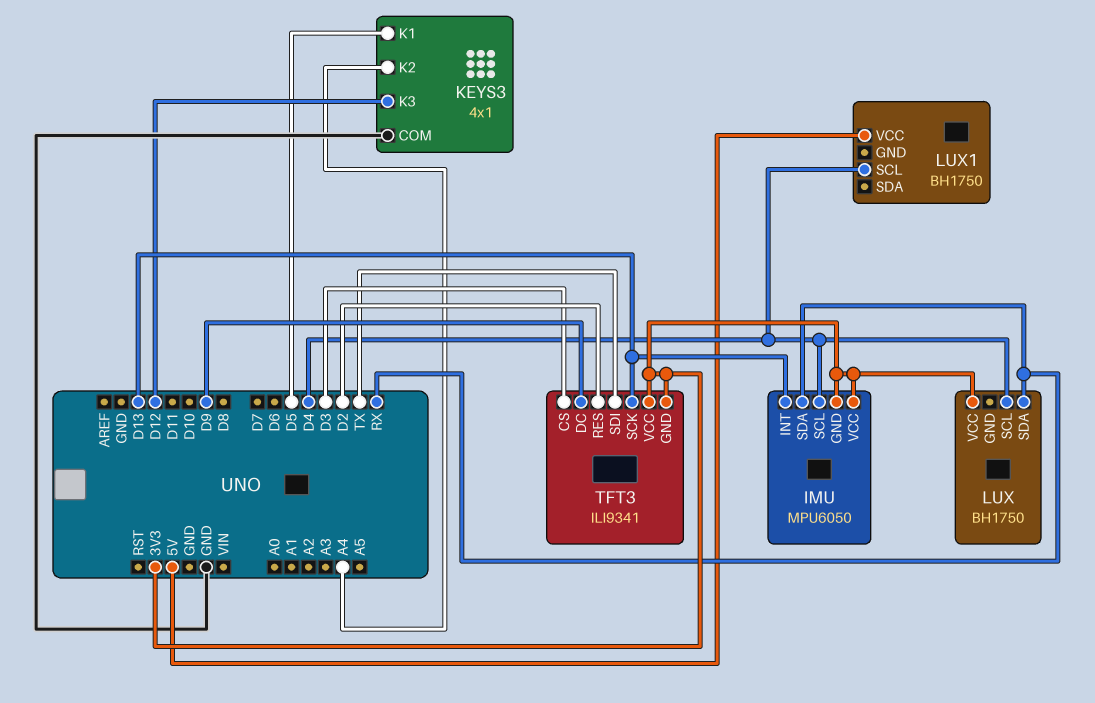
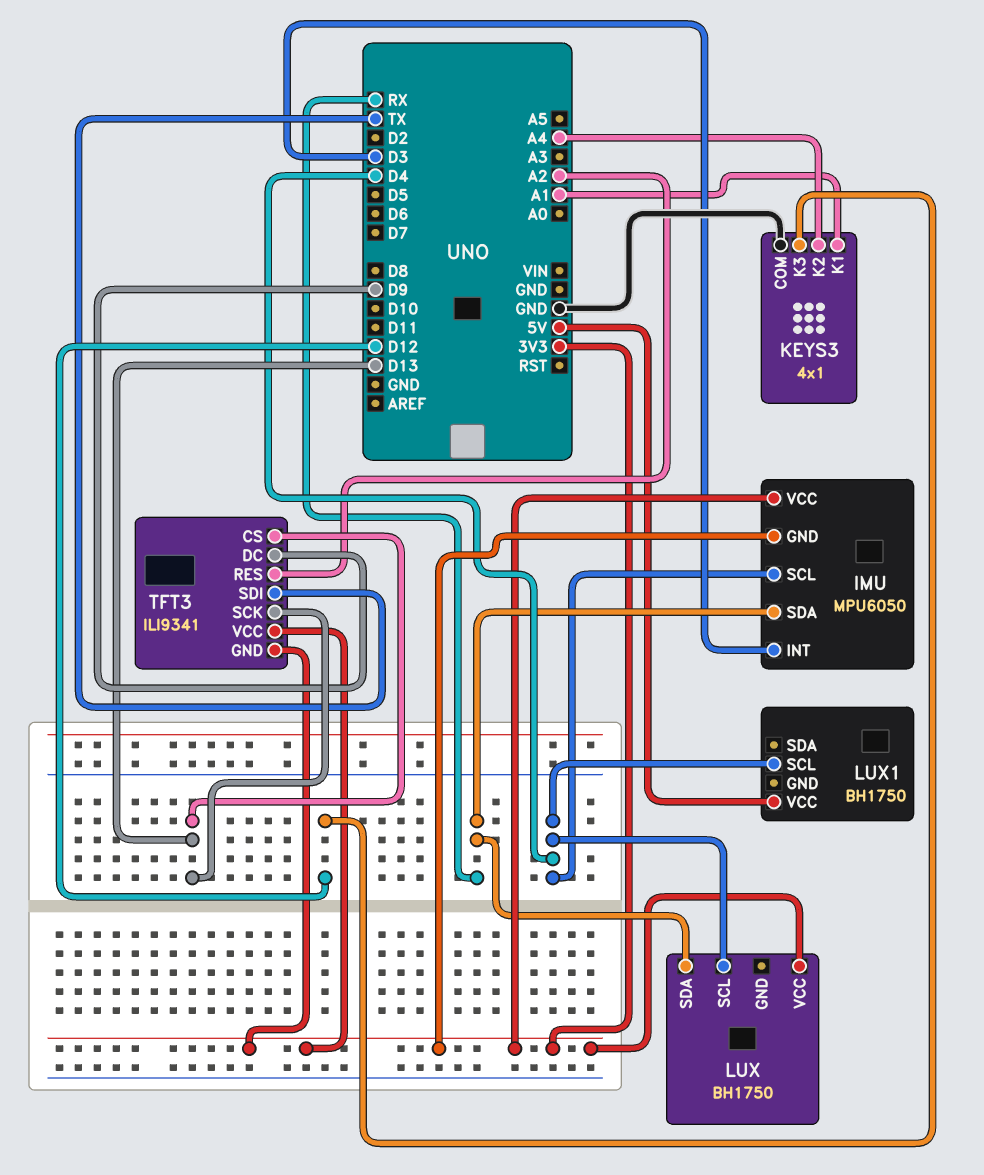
IMU pin INT: D13 -> D3
KEYS3 pin K1: D5 -> A1
TFT3 pin CS: D3 -> D13
TFT3 pin RES: D2 -> A2

